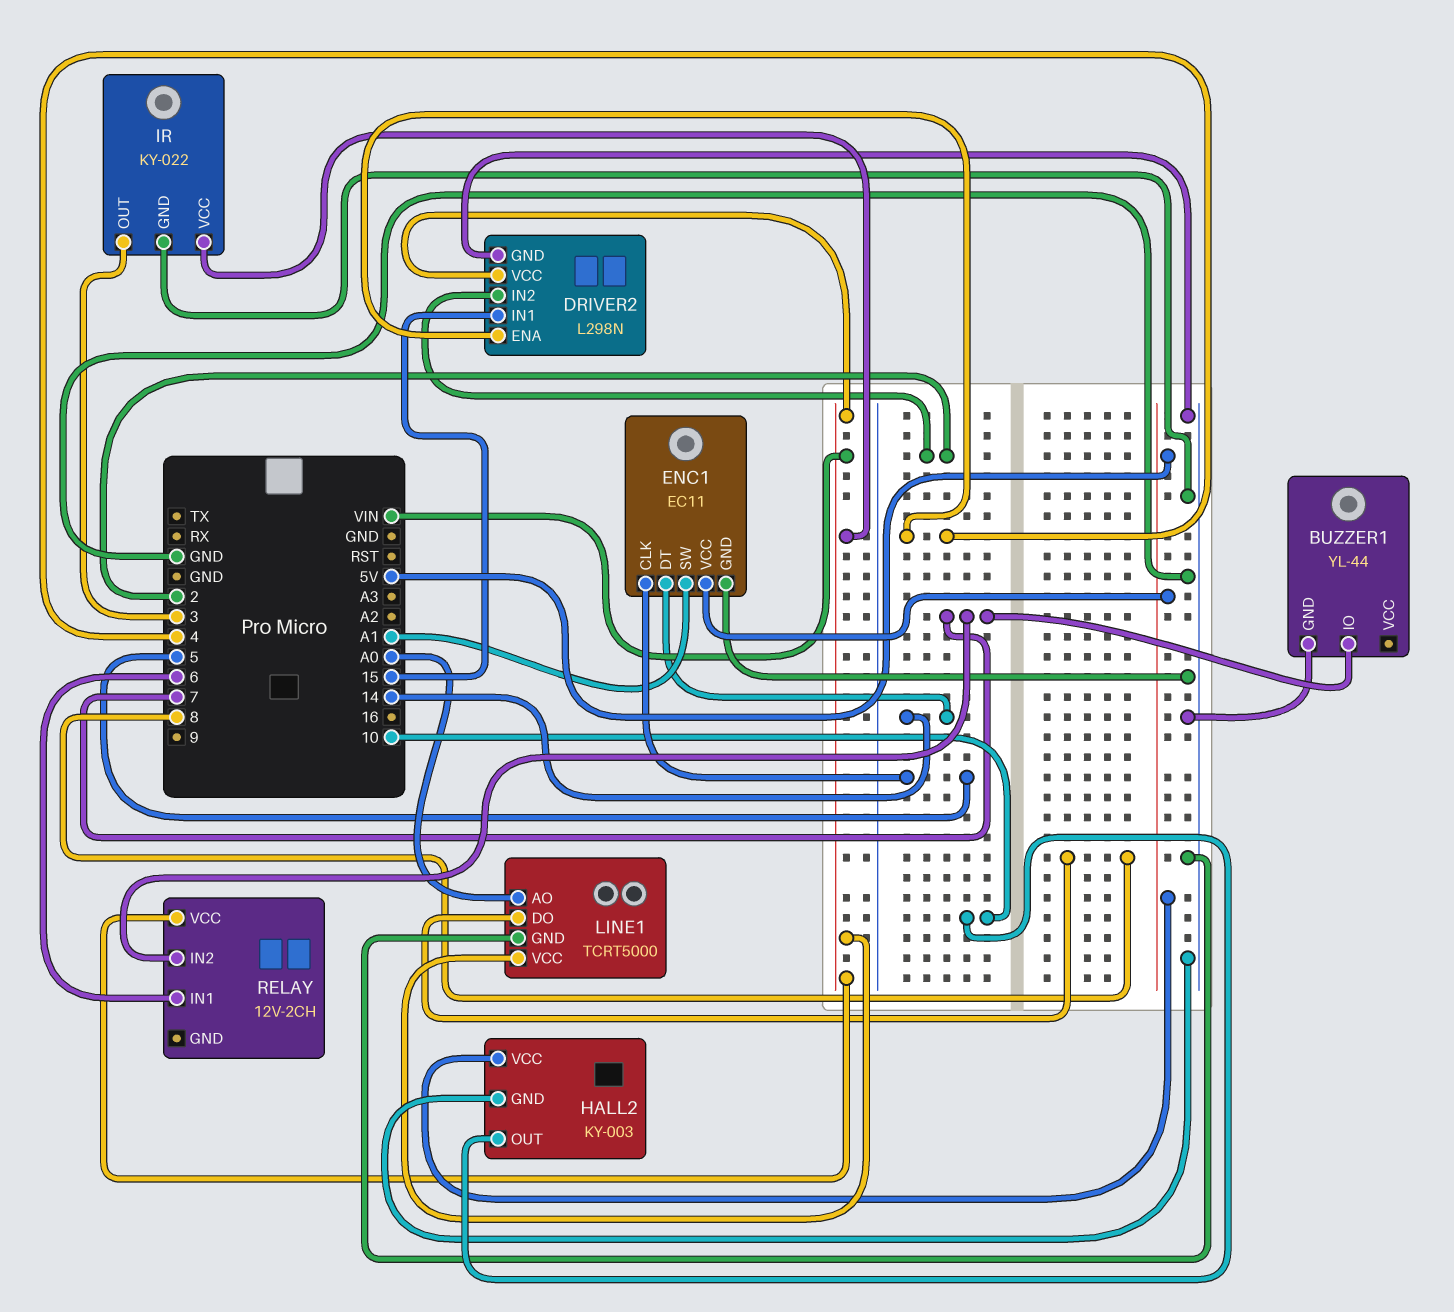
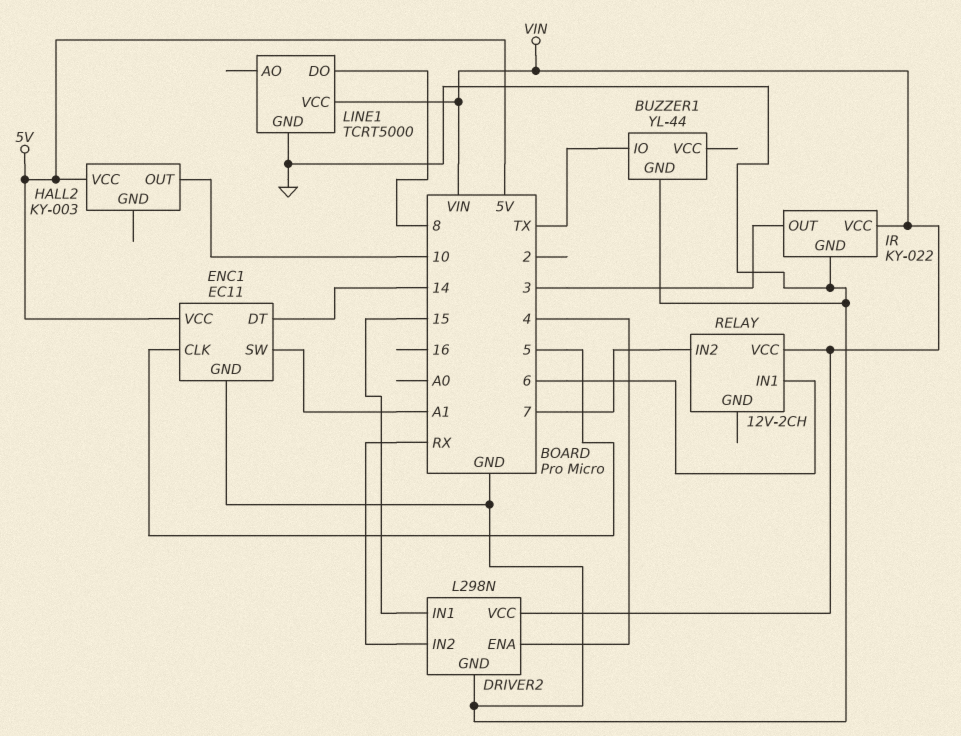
BUZZER1 pin IO: 7 -> TX
DRIVER2 pin IN2: 2 -> RX
HALL2 pin GND: GND -> none
LINE1 pin AO: A0 -> none

